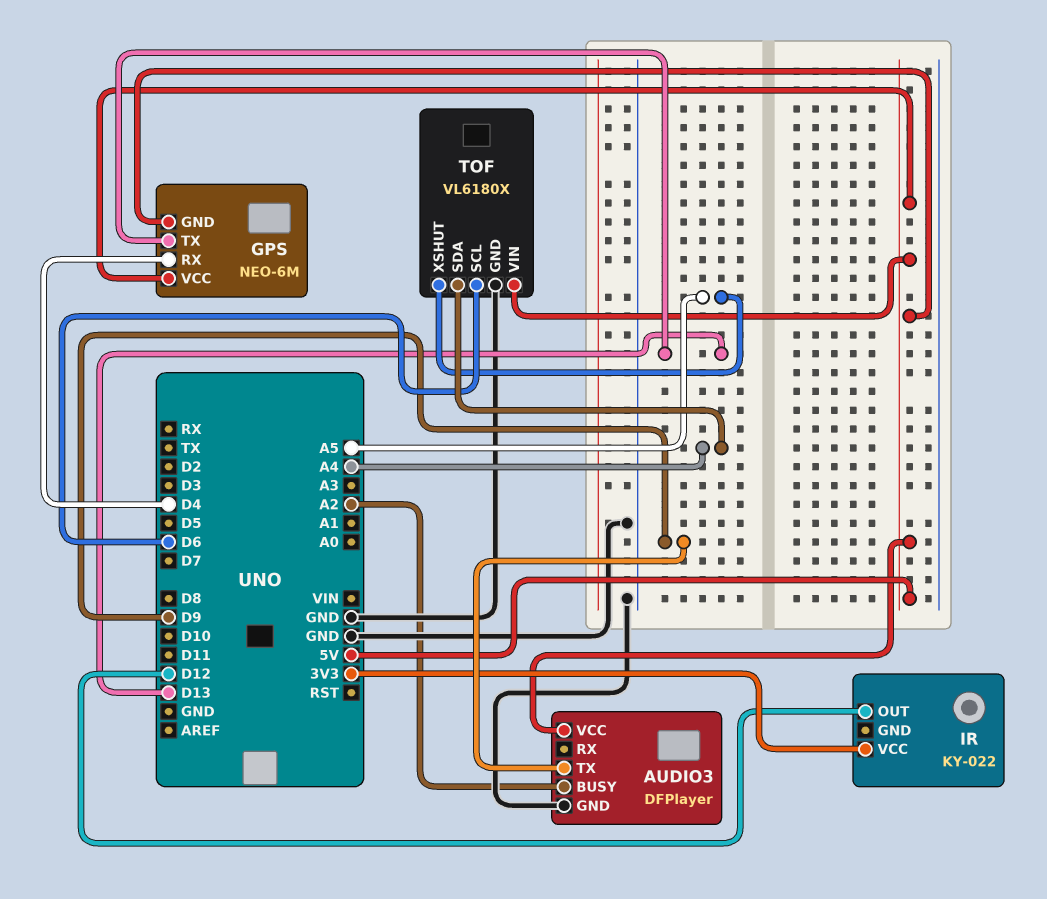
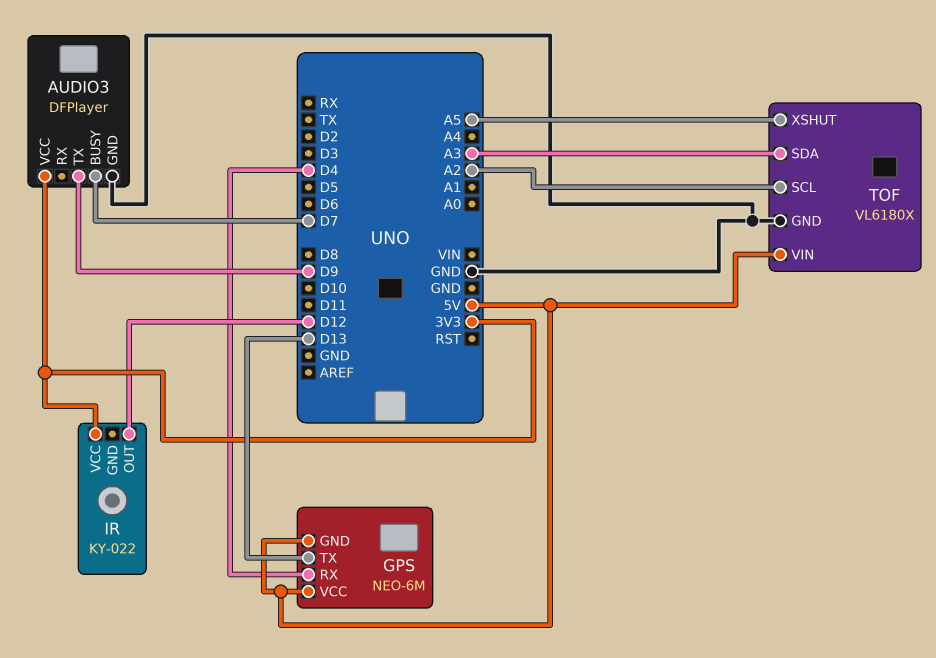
AUDIO3 pin BUSY: A2 -> D7
AUDIO3 pin VCC: 5V -> 3V3
TOF pin SCL: D6 -> A2
TOF pin SDA: A4 -> A3

